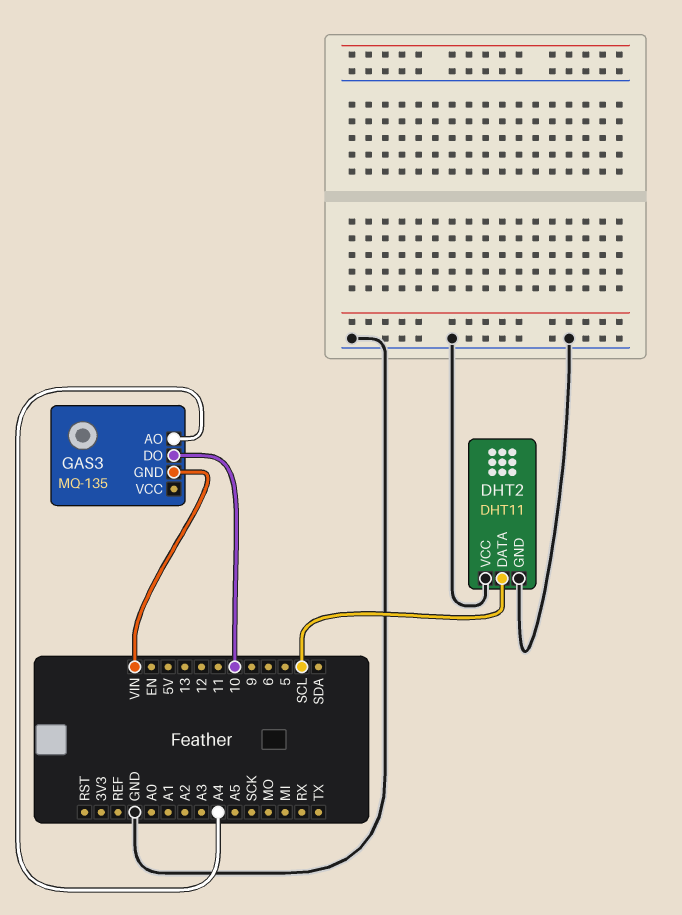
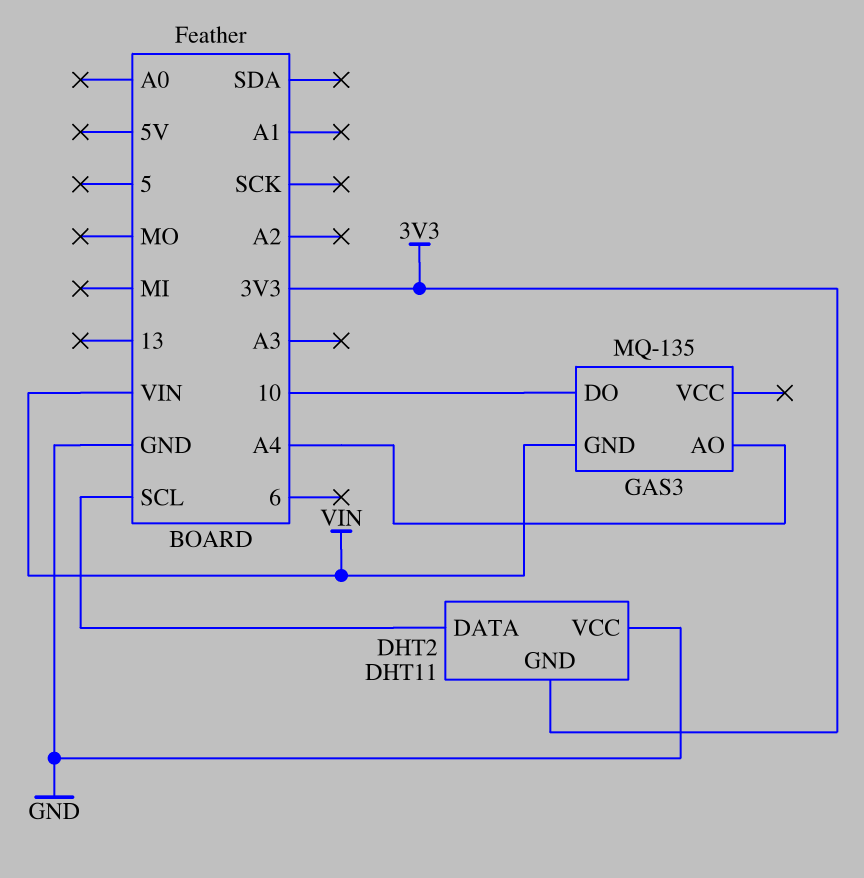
DHT2 pin GND: GND -> 3V3

